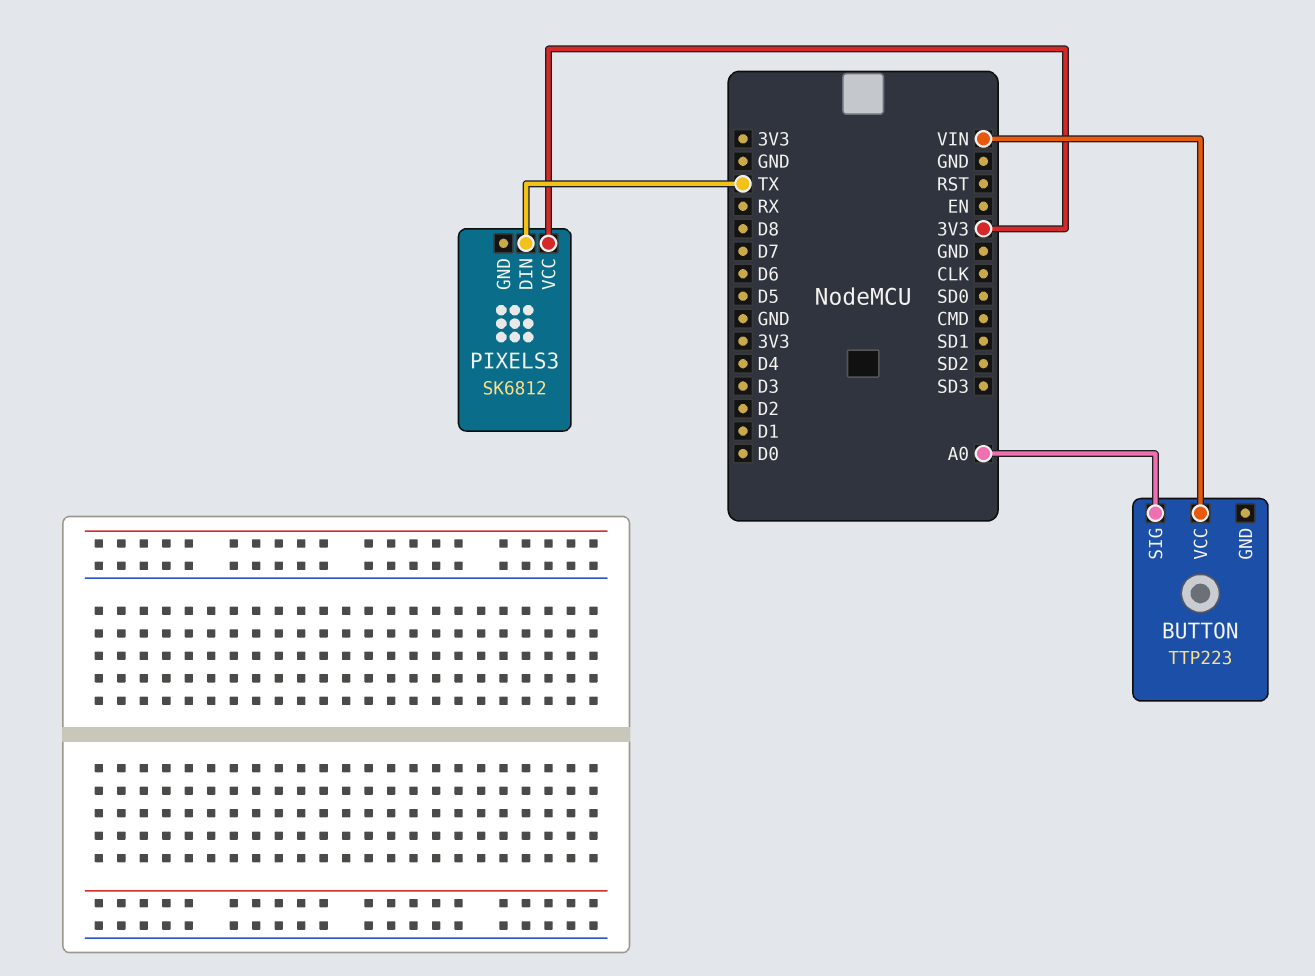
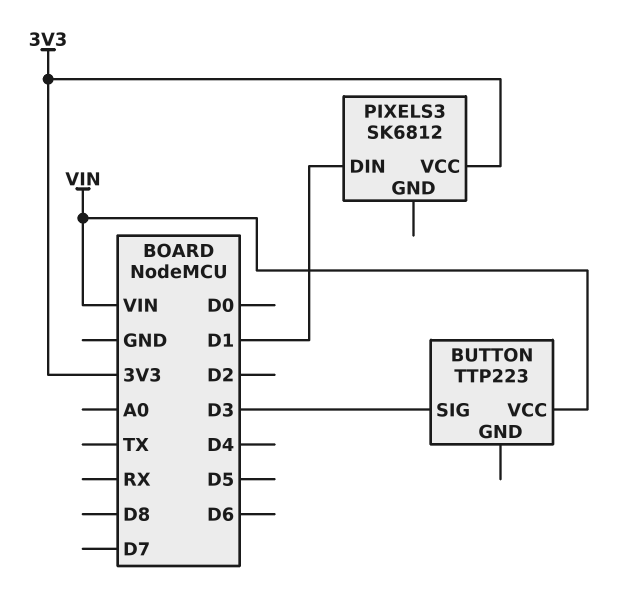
BUTTON pin SIG: A0 -> D3
PIXELS3 pin DIN: TX -> D1

